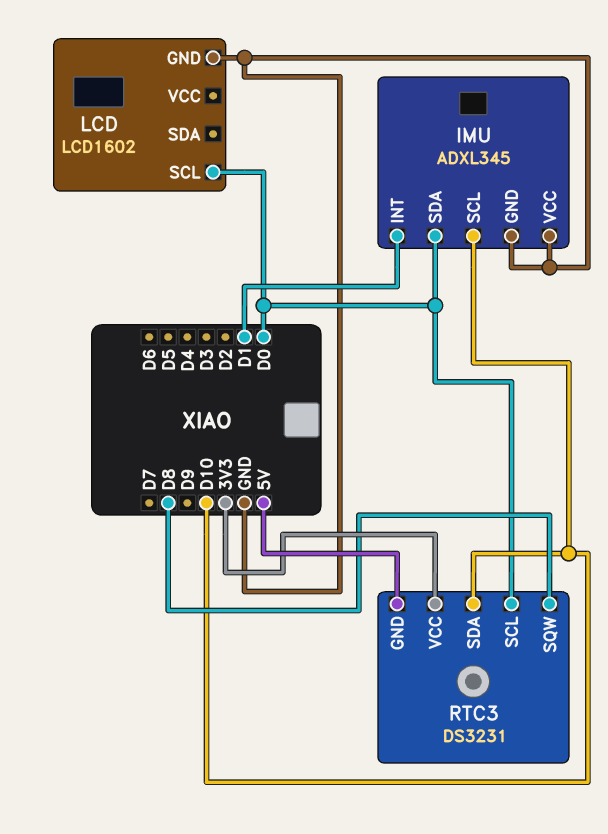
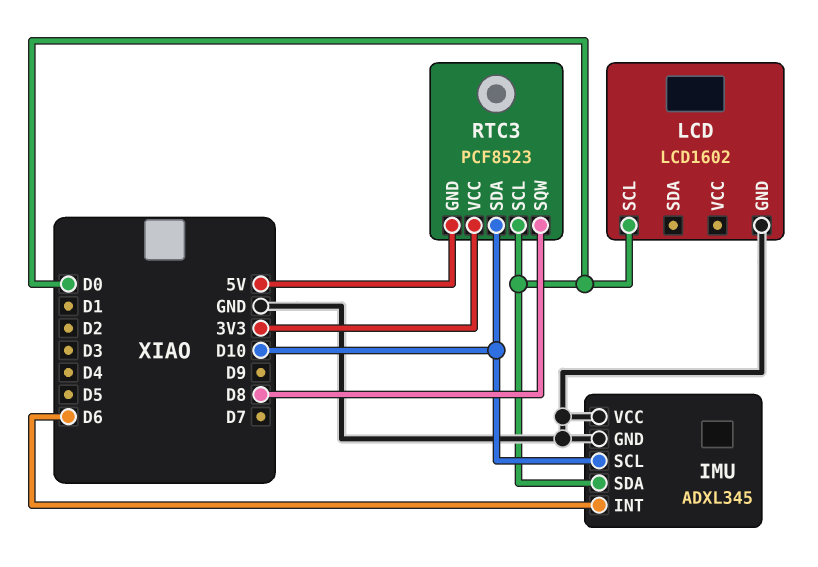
IMU pin INT: D1 -> D6
RTC3: DS3231 -> PCF8523

